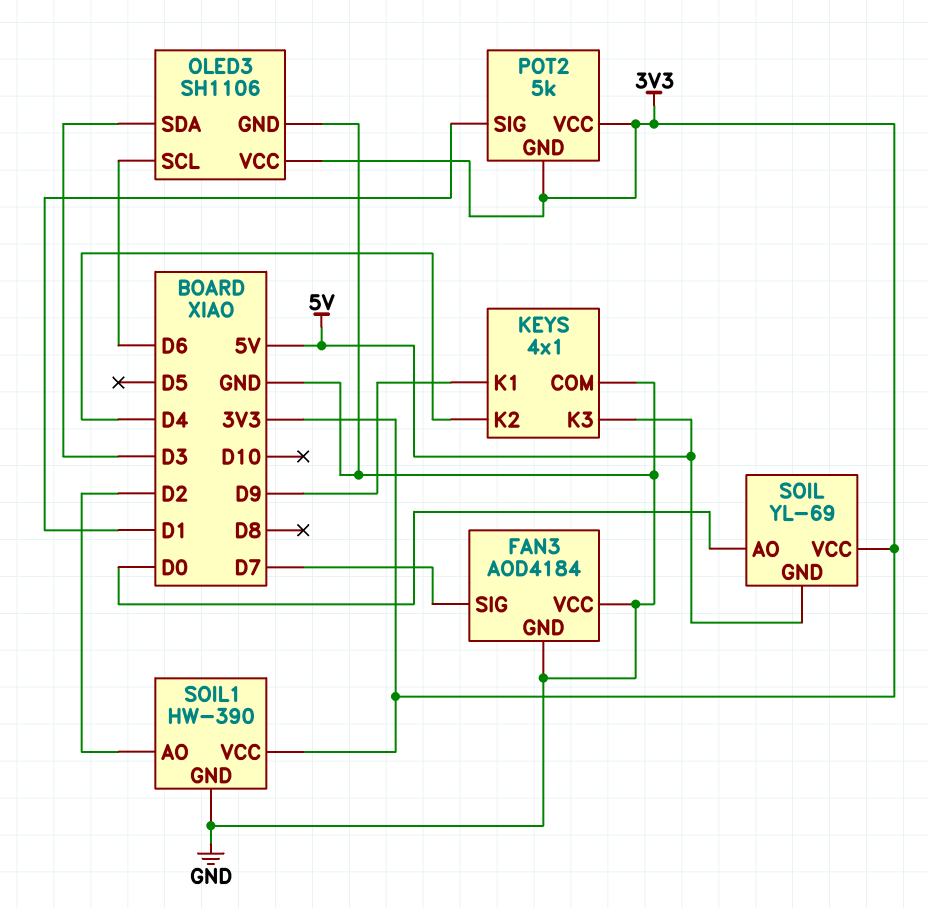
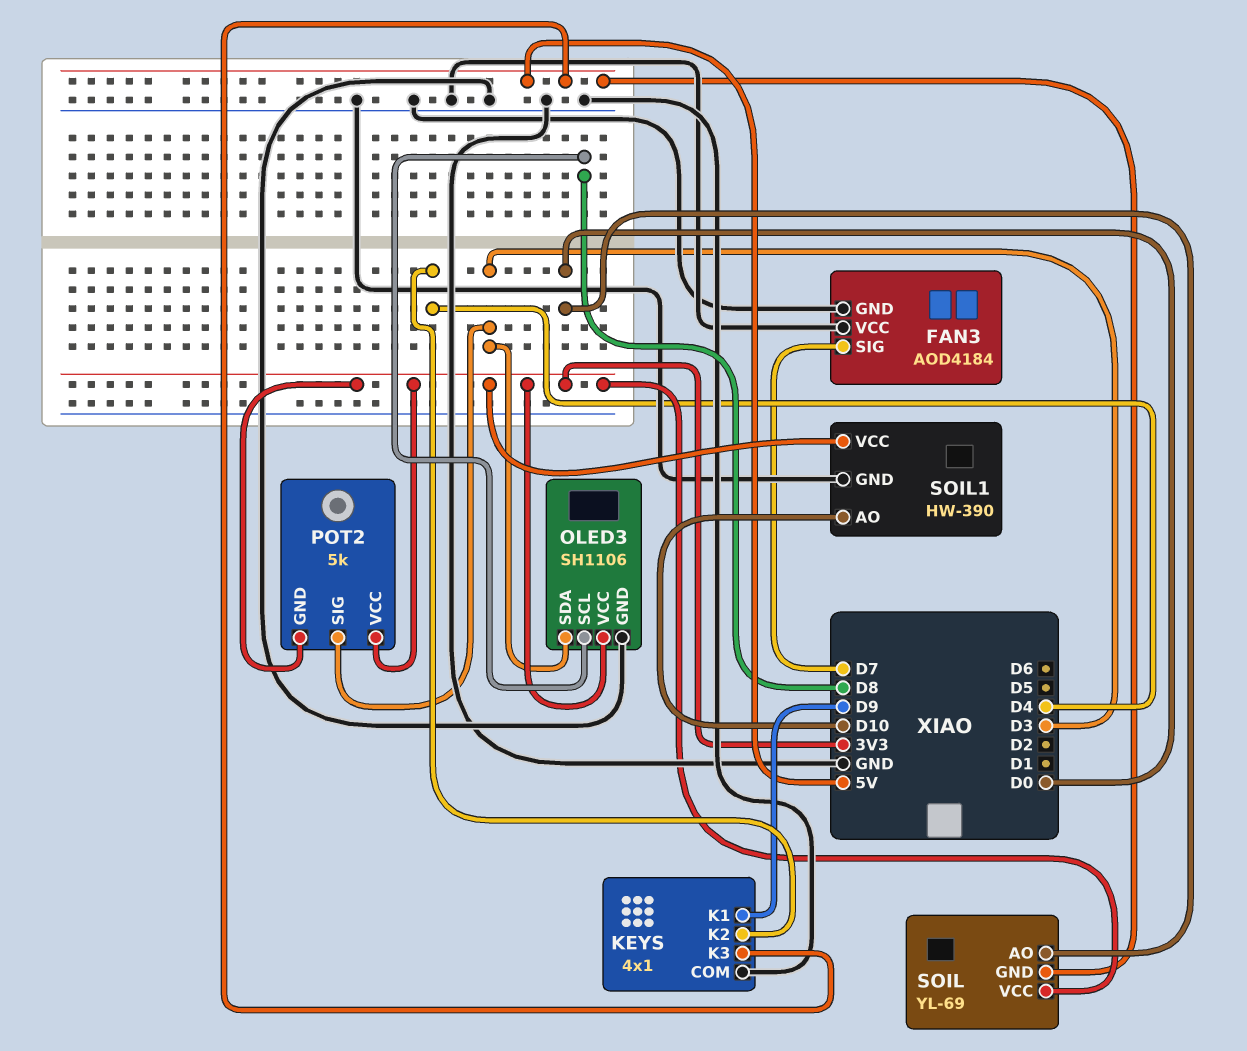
OLED3 pin SCL: D6 -> D8
POT2 pin SIG: D1 -> D3
SOIL1 pin AO: D2 -> D10

